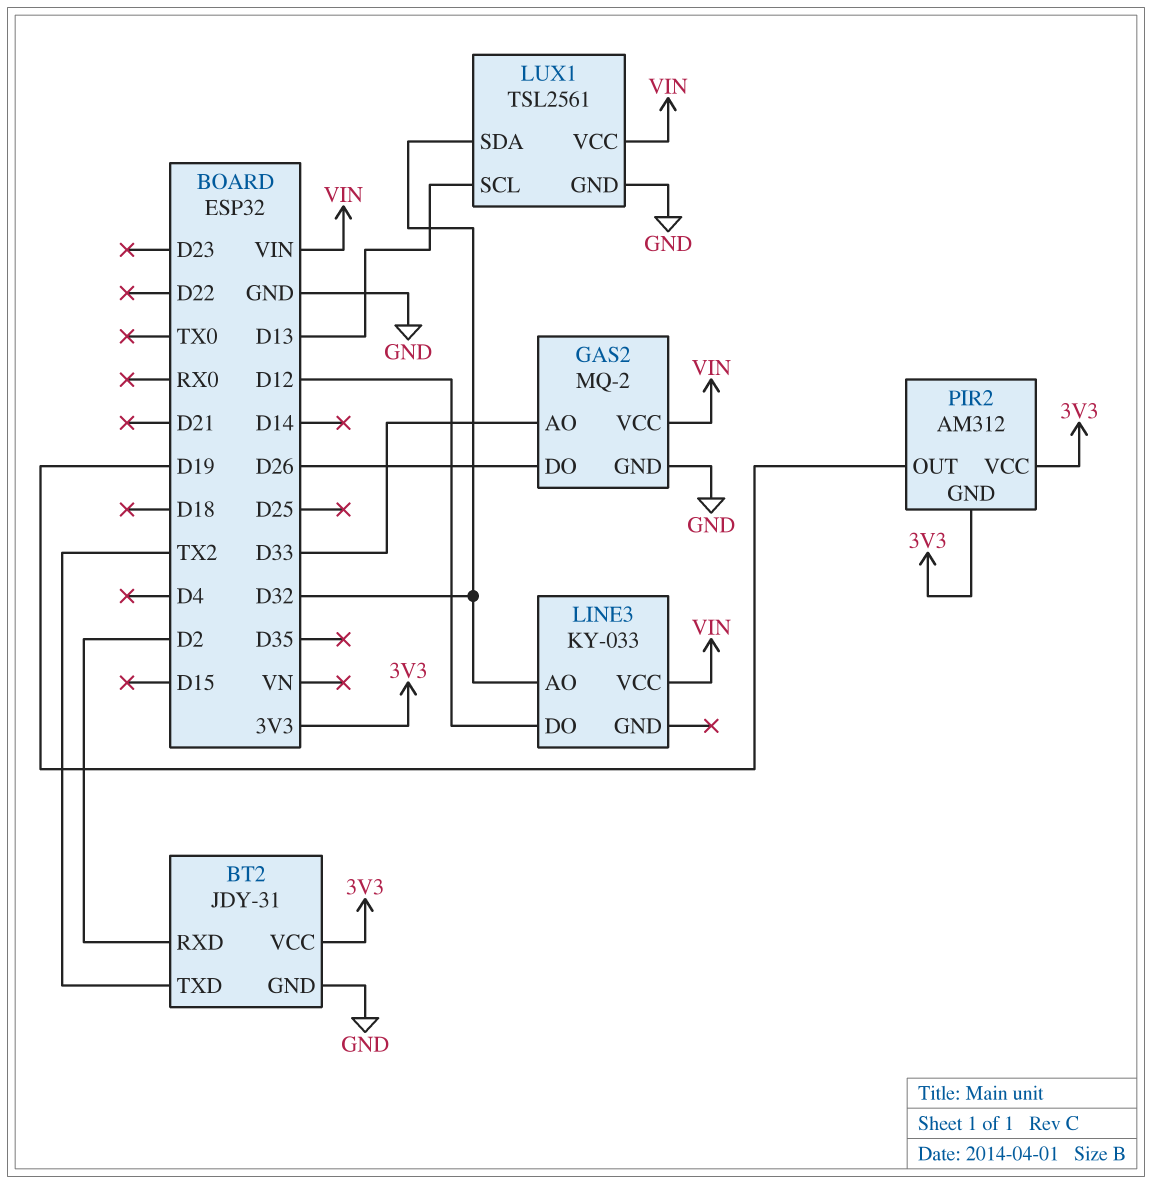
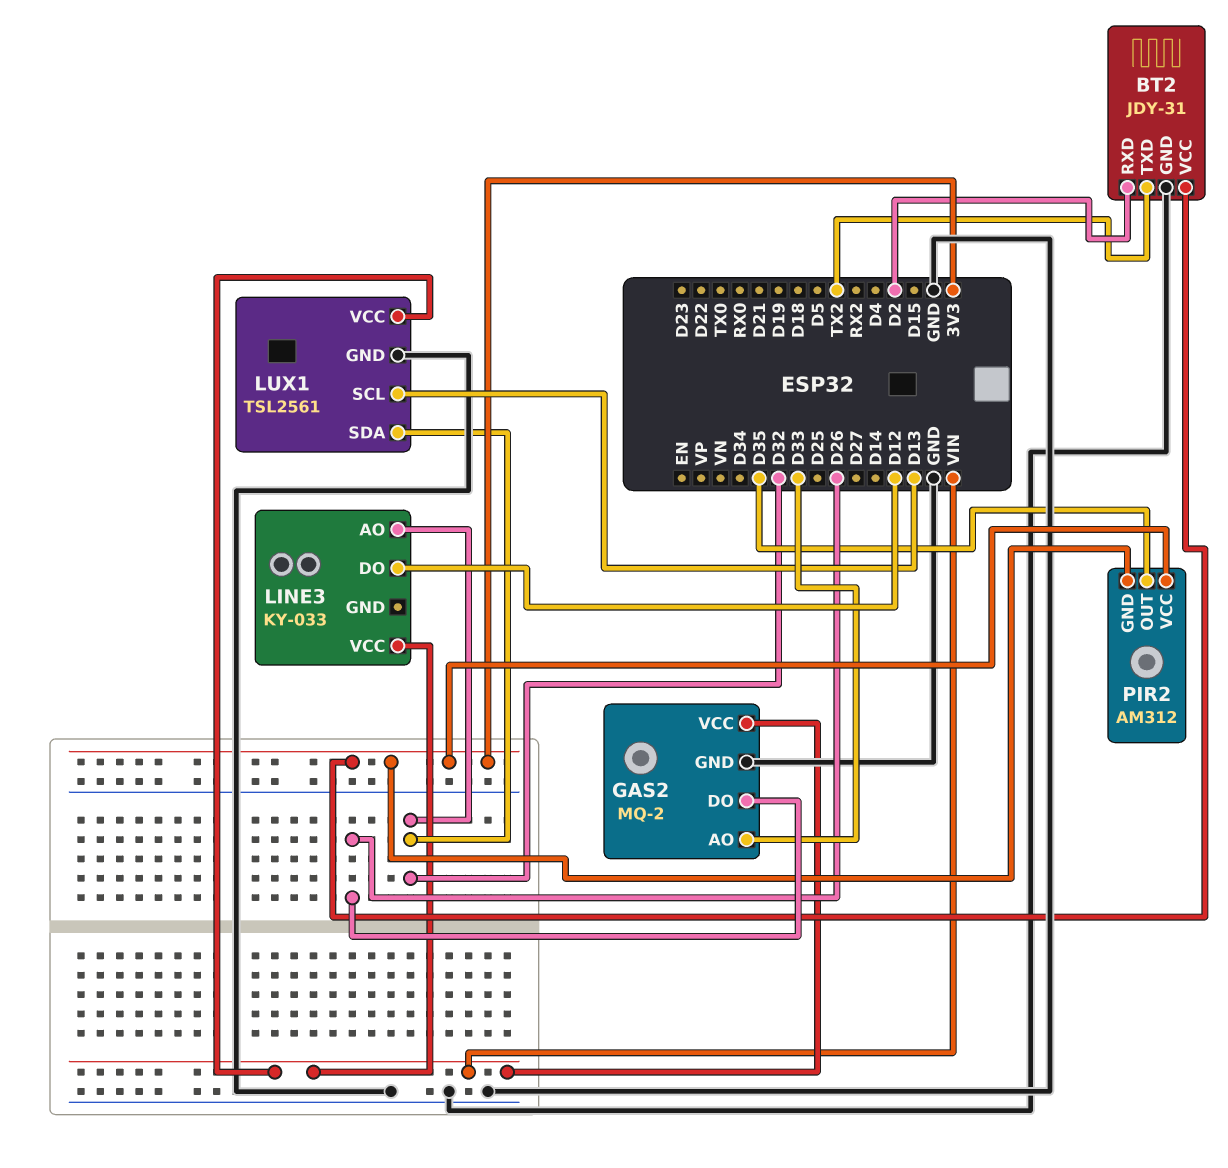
PIR2 pin OUT: D19 -> D35

